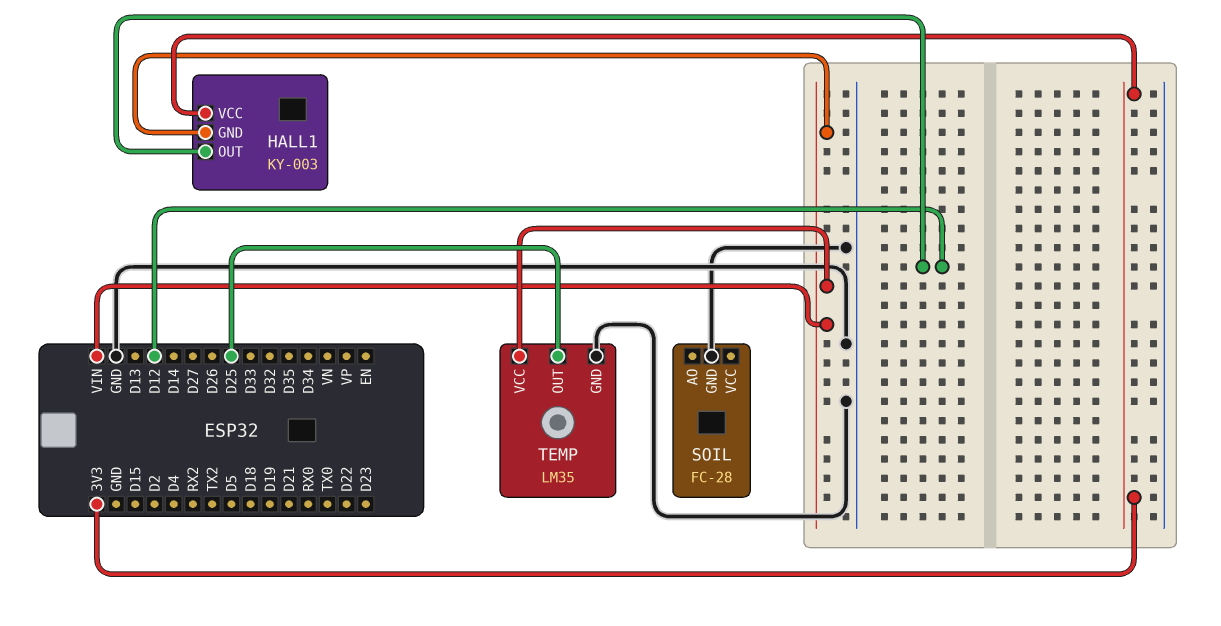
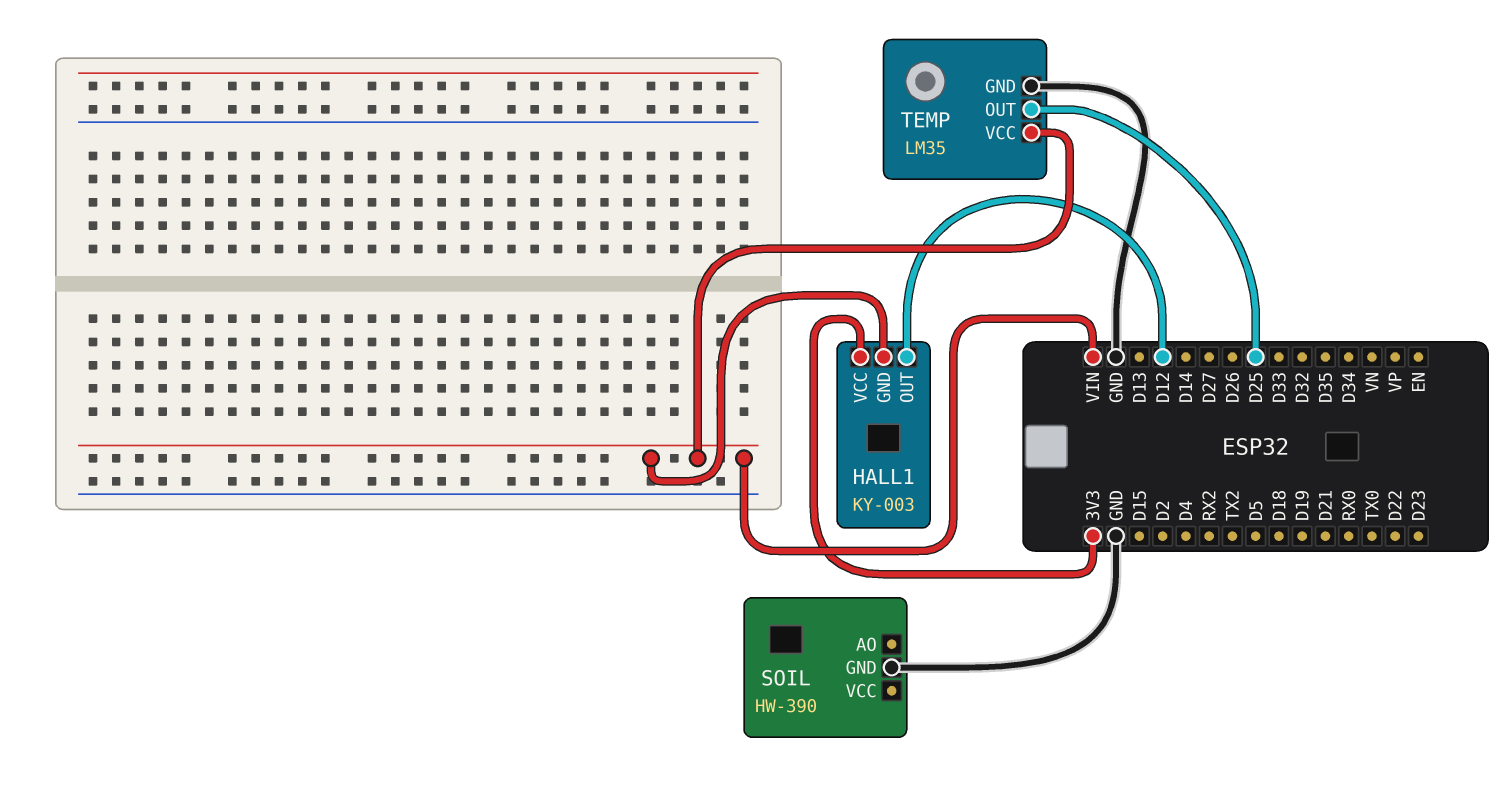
SOIL: FC-28 -> HW-390

